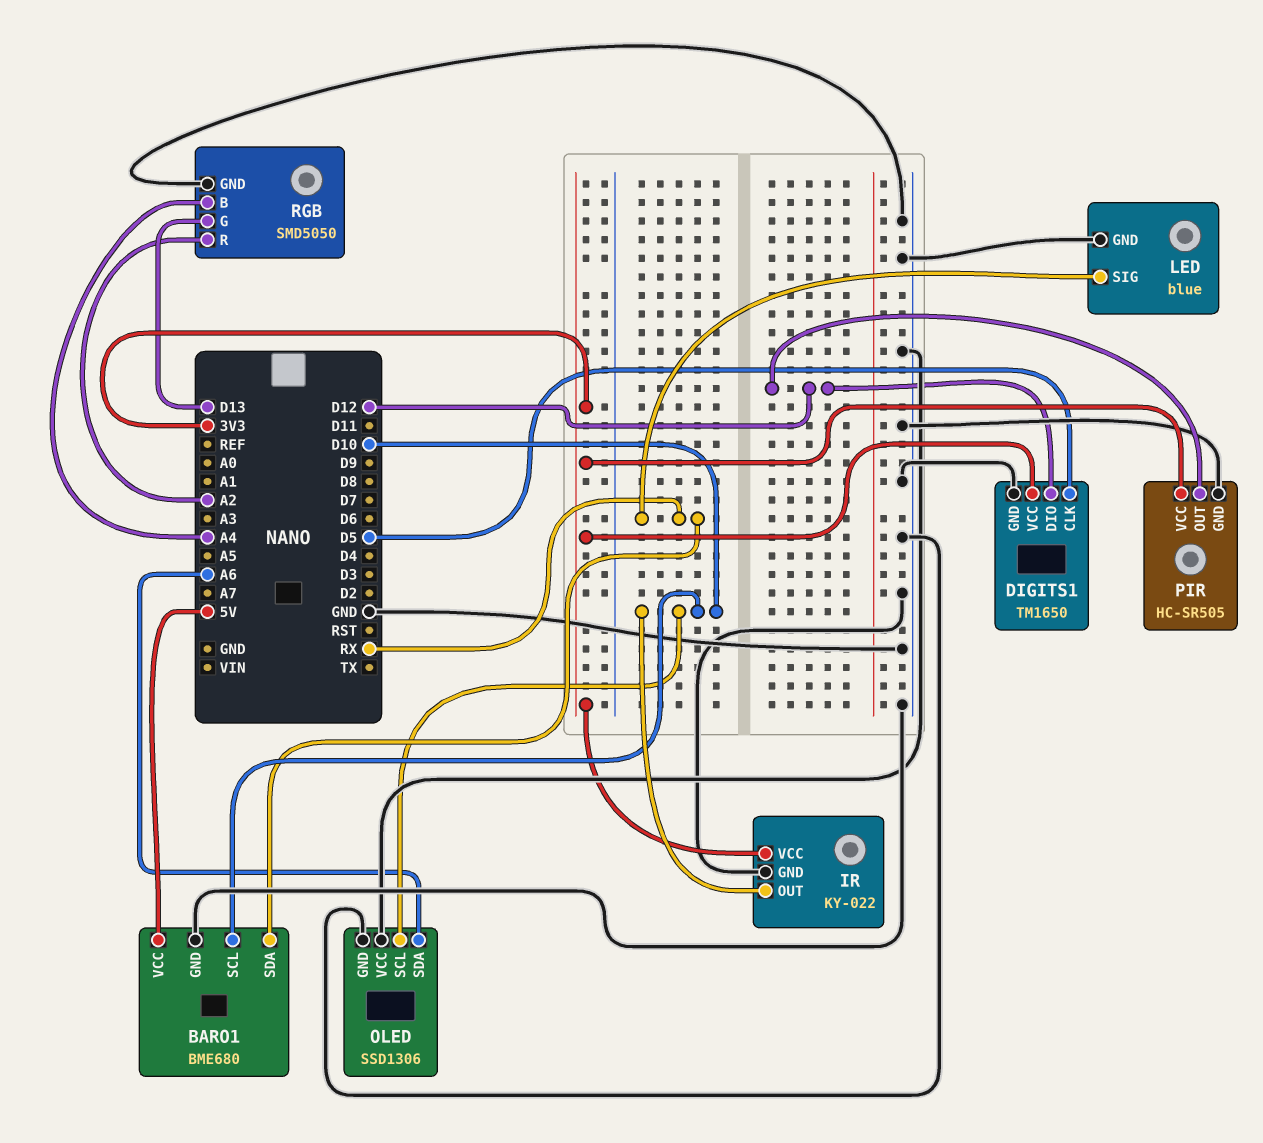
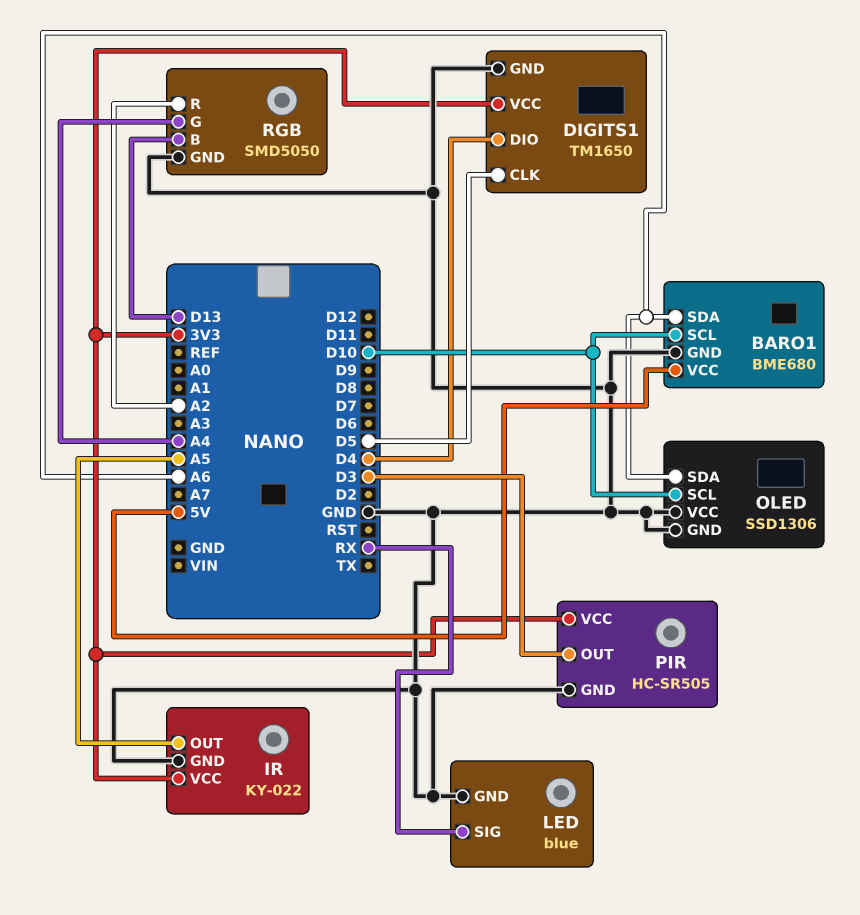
BARO1 pin SDA: RX -> A6
DIGITS1 pin DIO: D12 -> D4
IR pin OUT: D10 -> A5
PIR pin OUT: D12 -> D3
RGB pin B: A4 -> D13
RGB pin G: D13 -> A4

